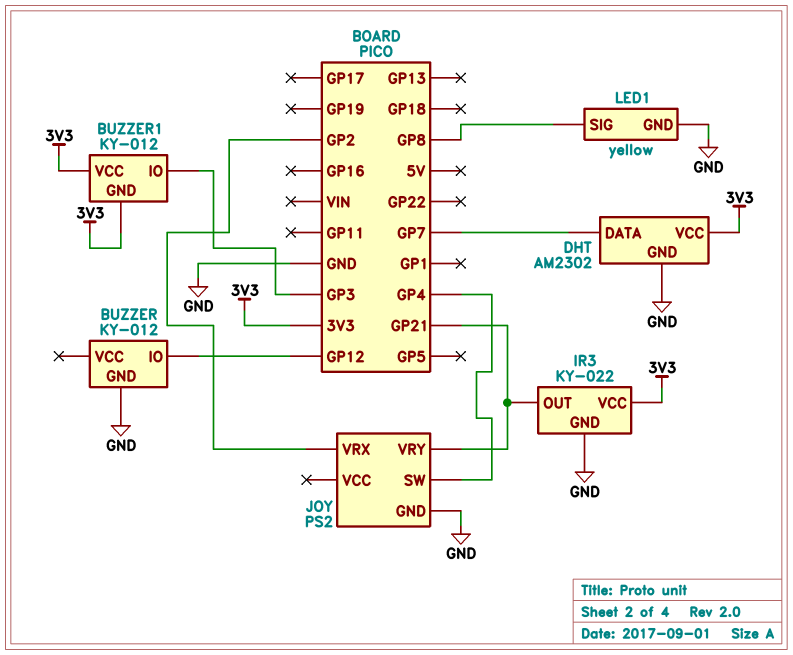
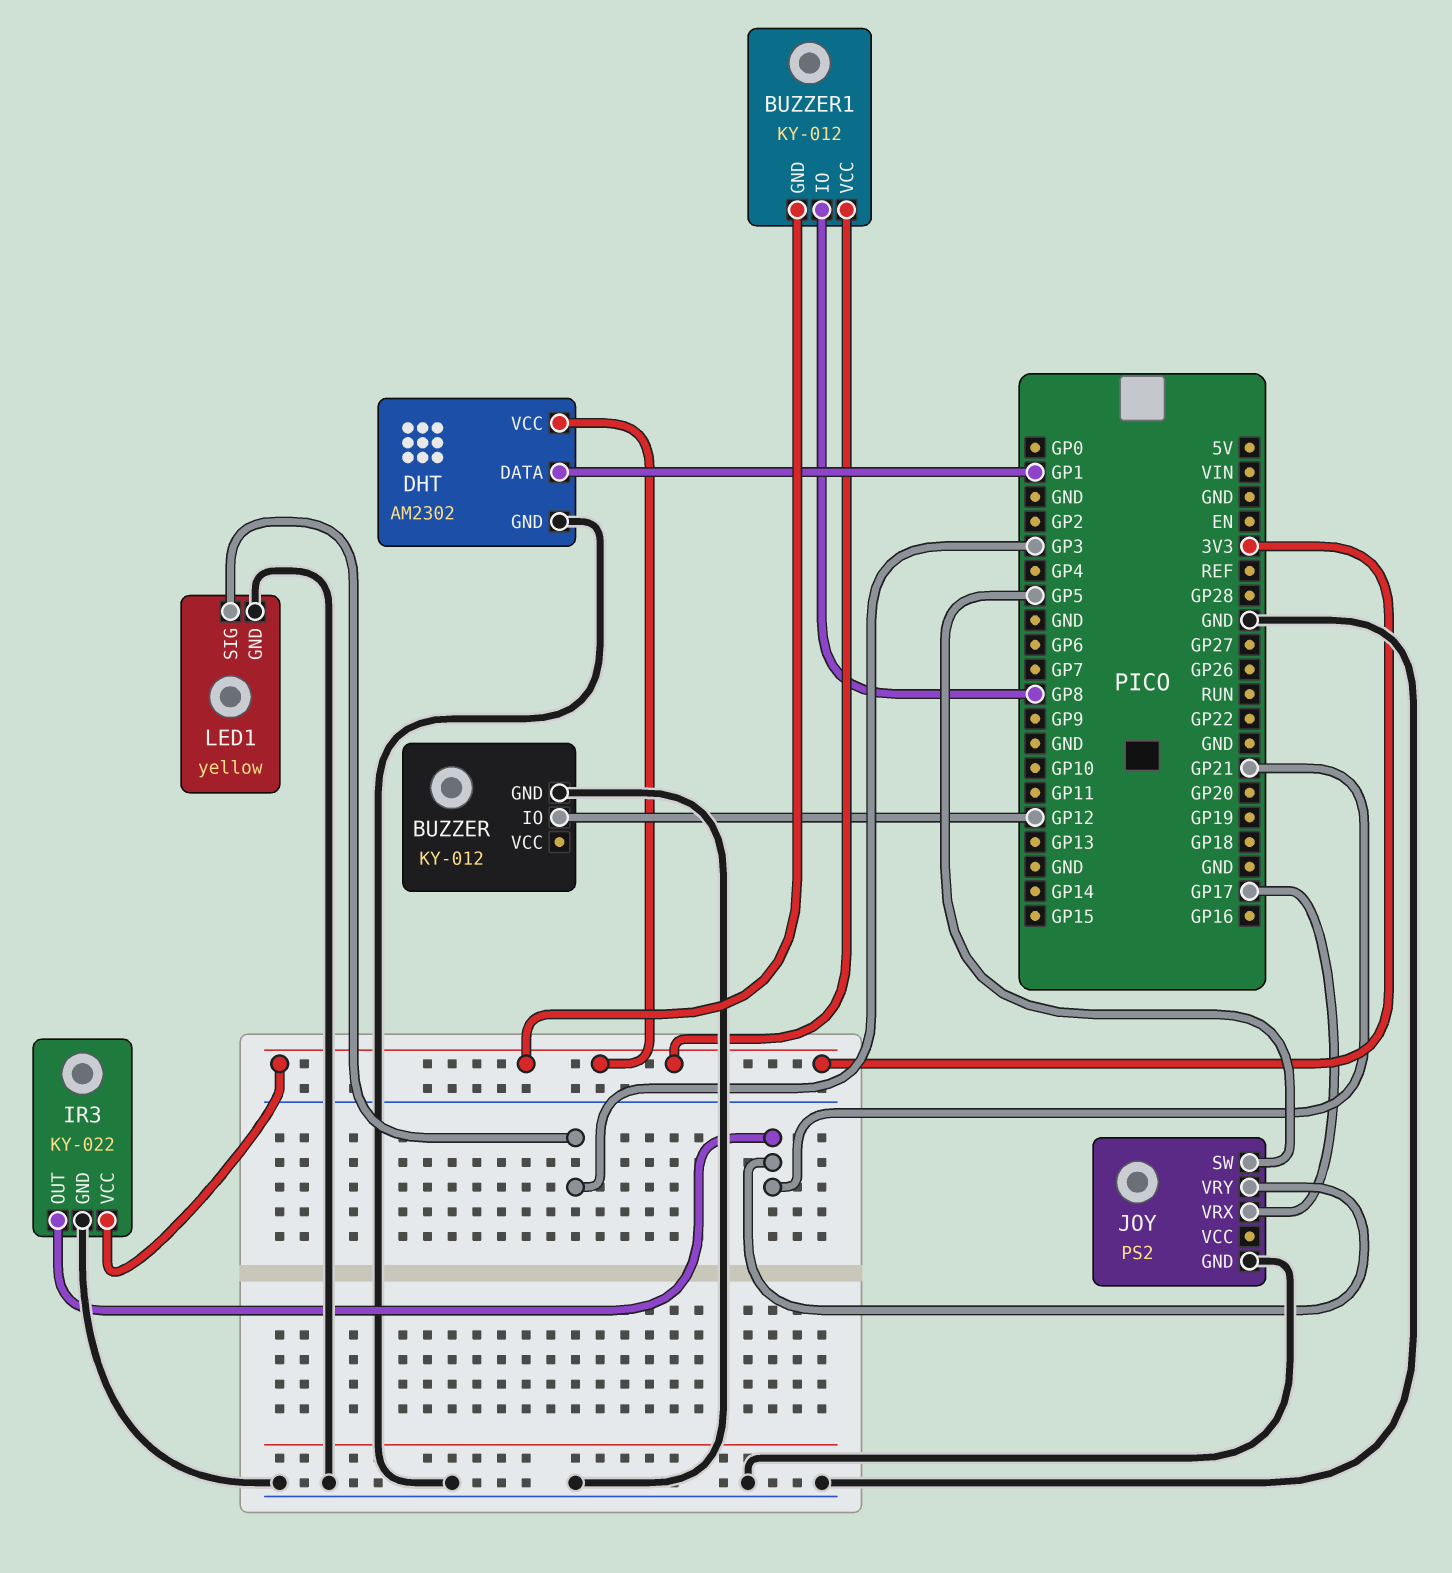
BUZZER1 pin IO: GP3 -> GP8
DHT pin DATA: GP7 -> GP1
JOY pin SW: GP4 -> GP5
JOY pin VRX: GP2 -> GP17
LED1 pin SIG: GP8 -> GP3

